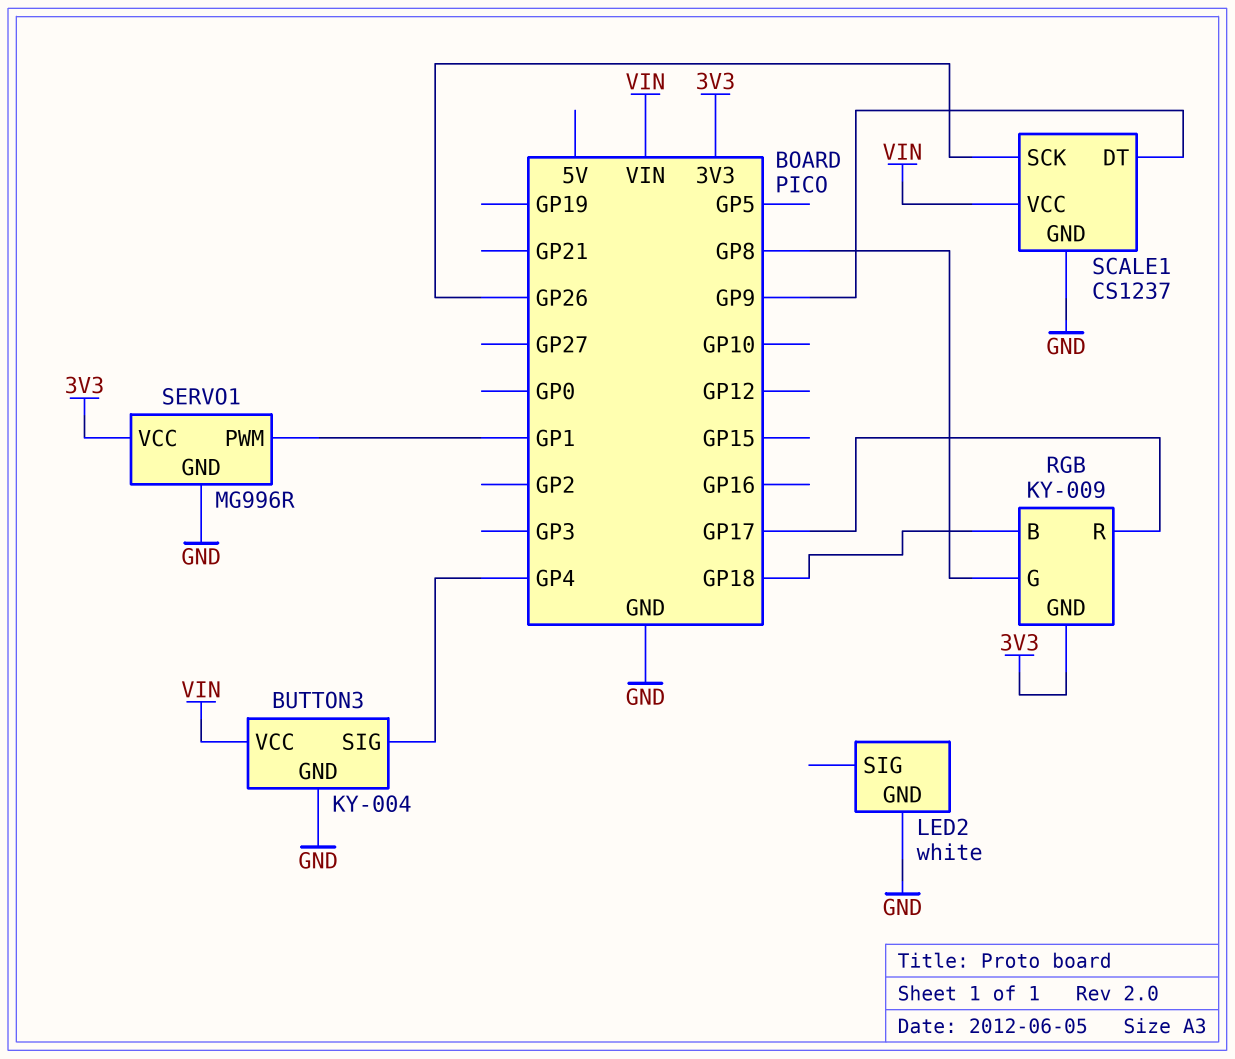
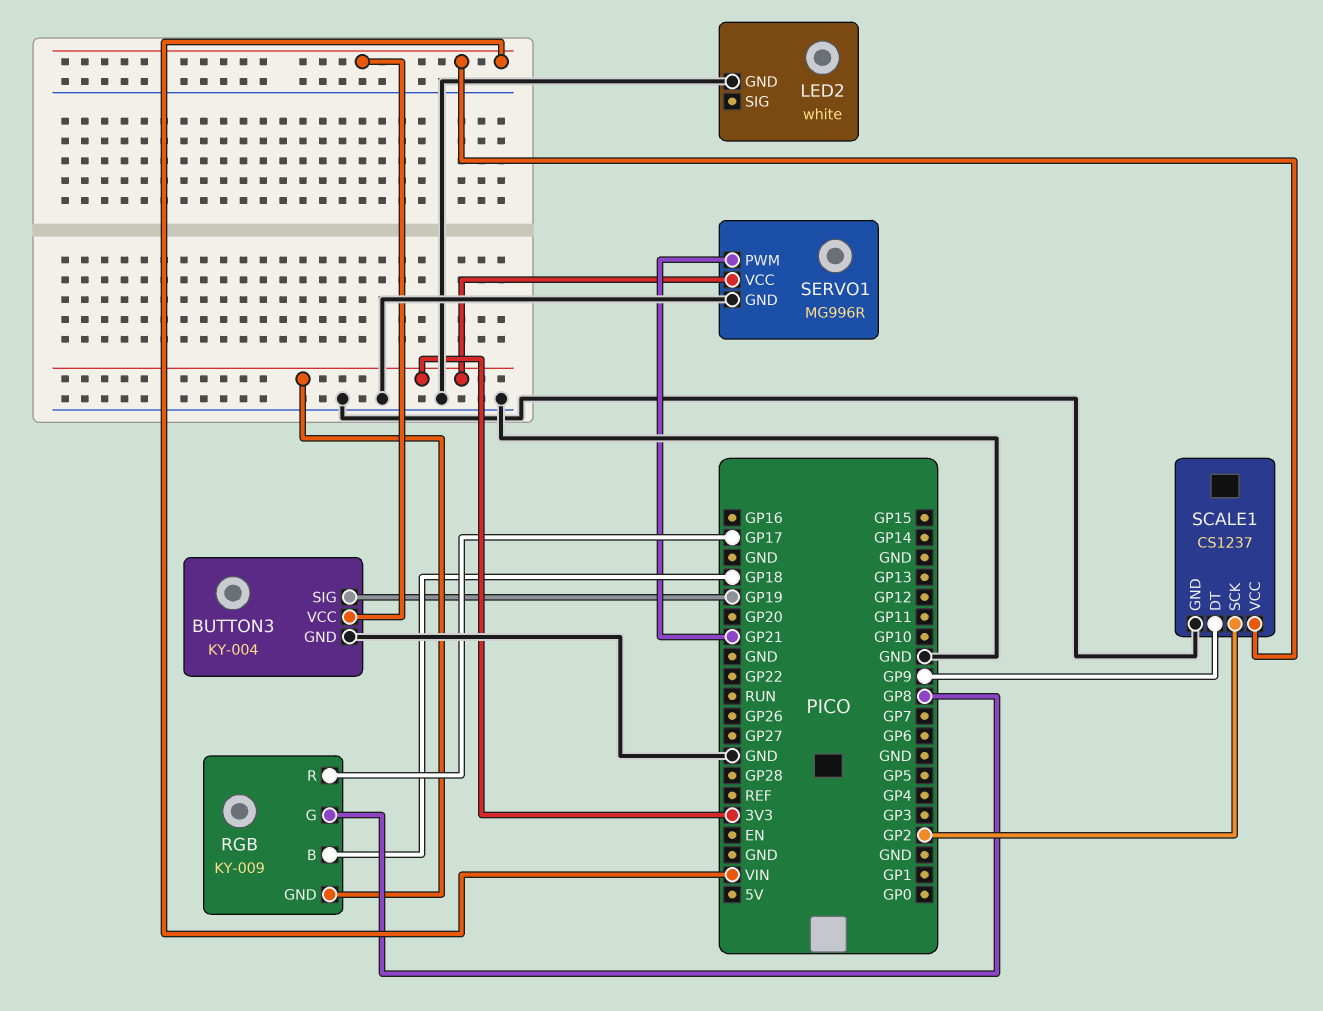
BUTTON3 pin SIG: GP4 -> GP19
SCALE1 pin SCK: GP26 -> GP2
SERVO1 pin PWM: GP1 -> GP21

